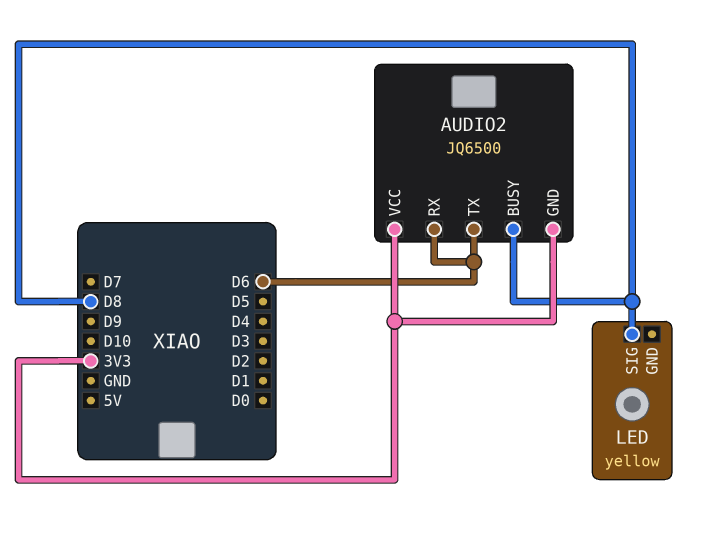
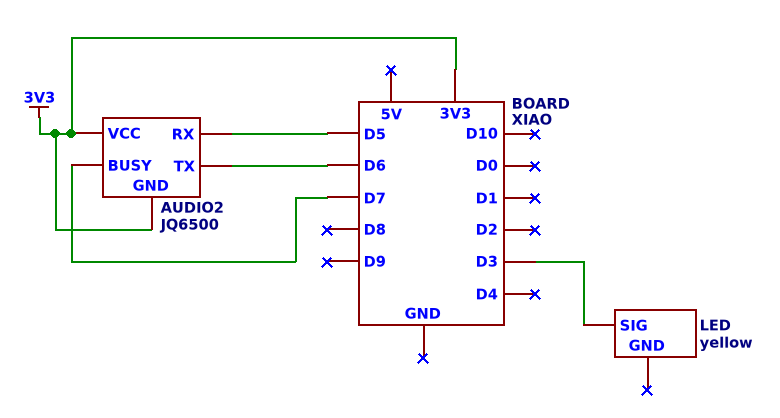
AUDIO2 pin BUSY: D8 -> D7
AUDIO2 pin RX: D6 -> D5
LED pin SIG: D8 -> D3

